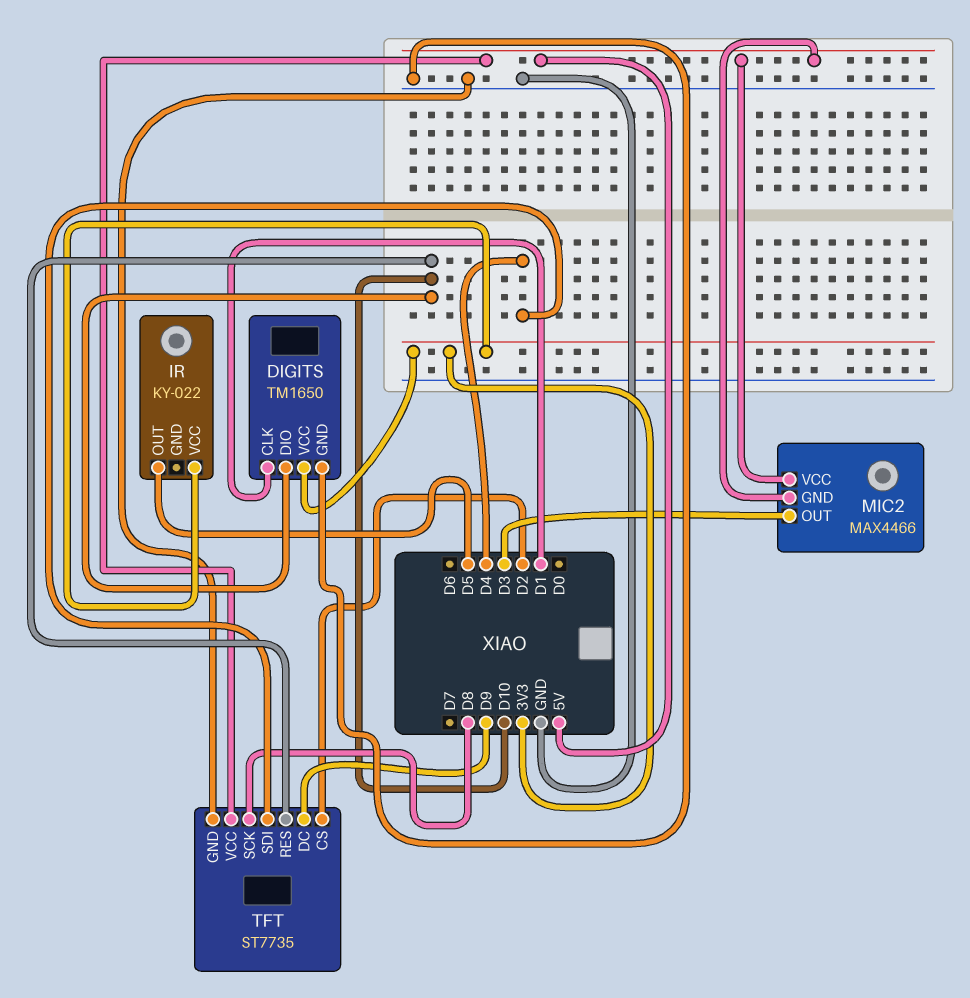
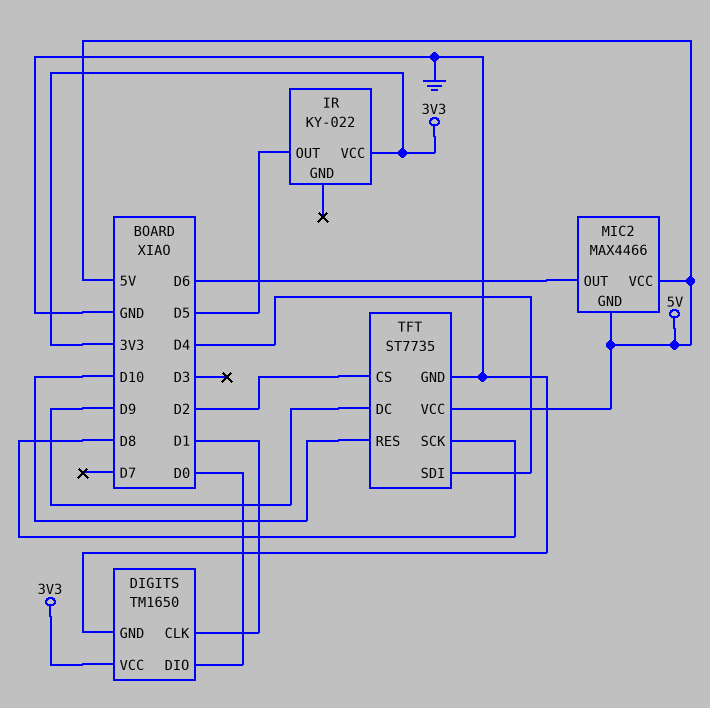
DIGITS pin DIO: D10 -> D0
MIC2 pin OUT: D3 -> D6

